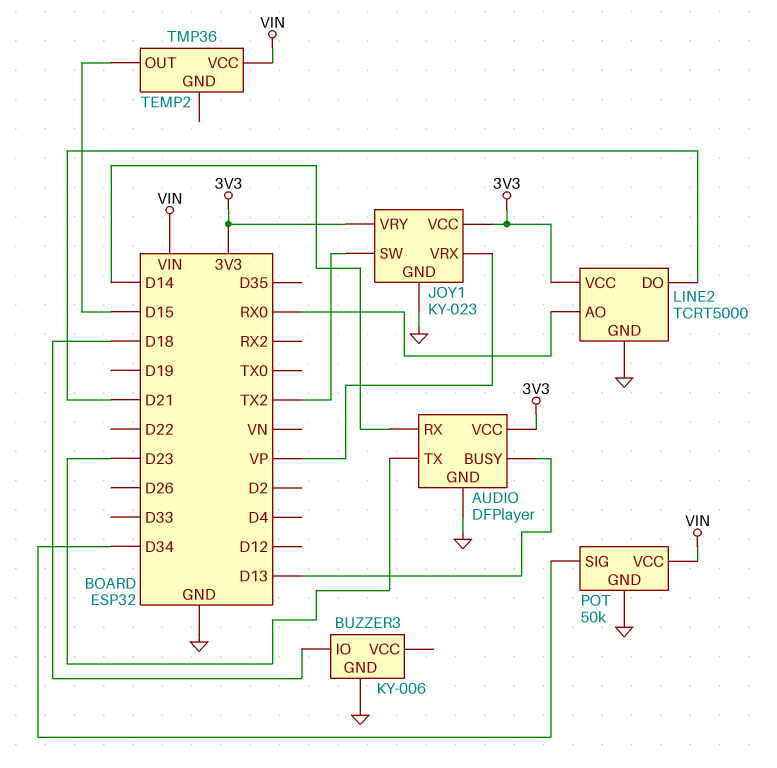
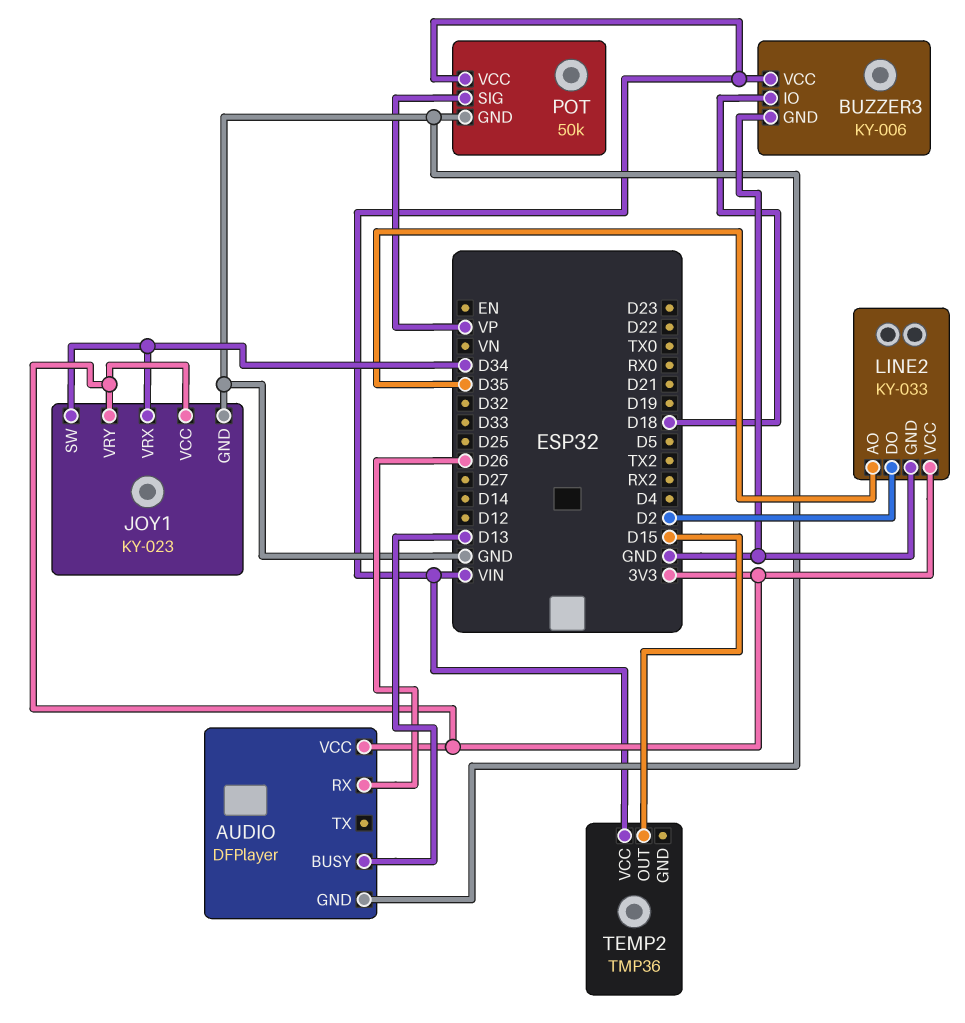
AUDIO pin RX: D14 -> D26
AUDIO pin TX: D23 -> none
BUZZER3 pin VCC: none -> VIN
JOY1 pin SW: TX2 -> D34
JOY1 pin VRX: VP -> D34
LINE2: TCRT5000 -> KY-033
LINE2 pin AO: RX0 -> D35
LINE2 pin DO: D21 -> D2
POT pin SIG: D34 -> VP

